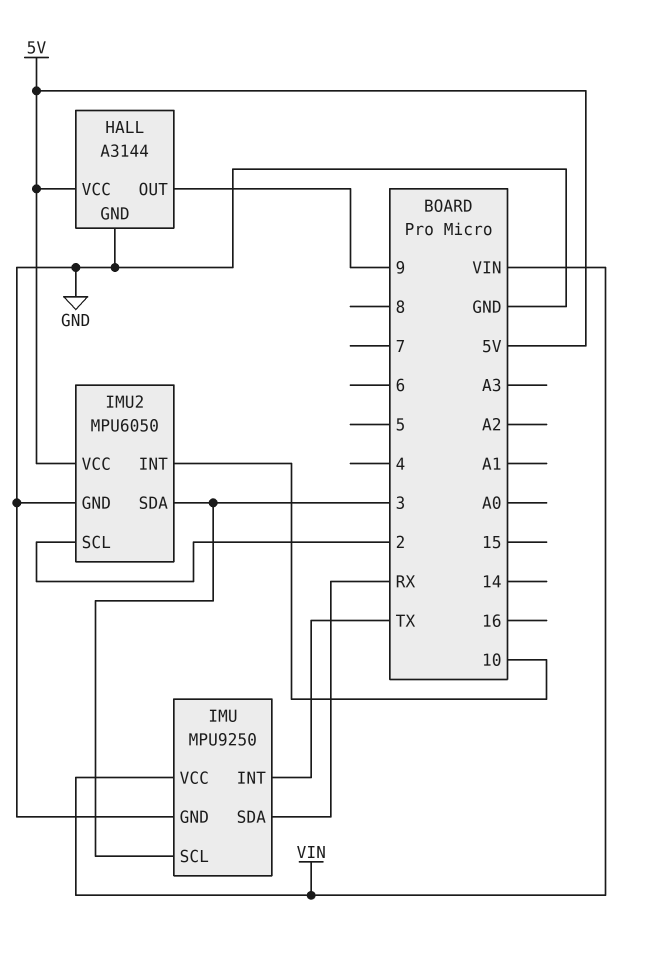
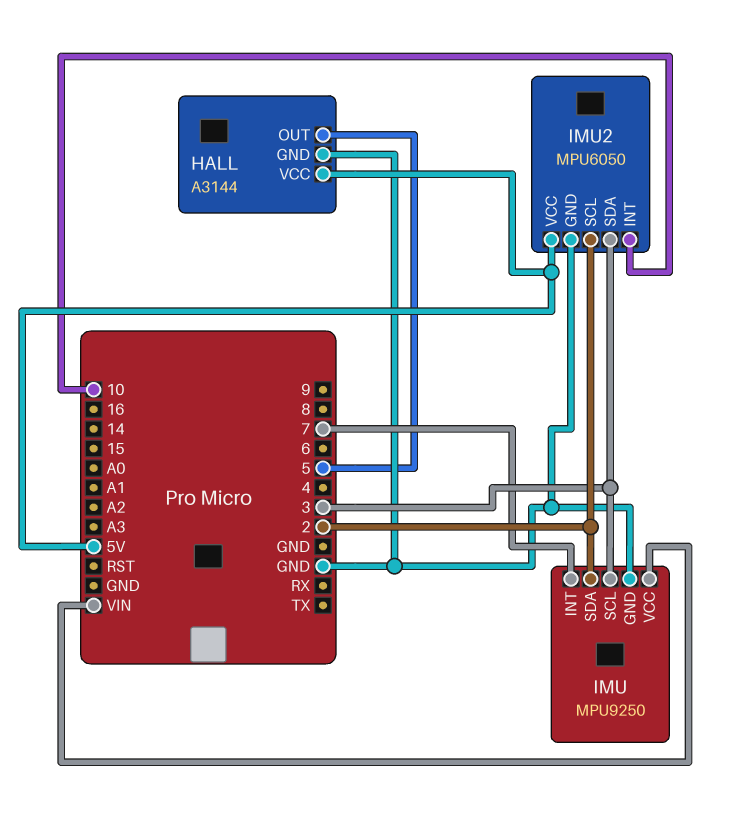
HALL pin OUT: 9 -> 5
IMU pin INT: TX -> 7
IMU pin SDA: RX -> 2

